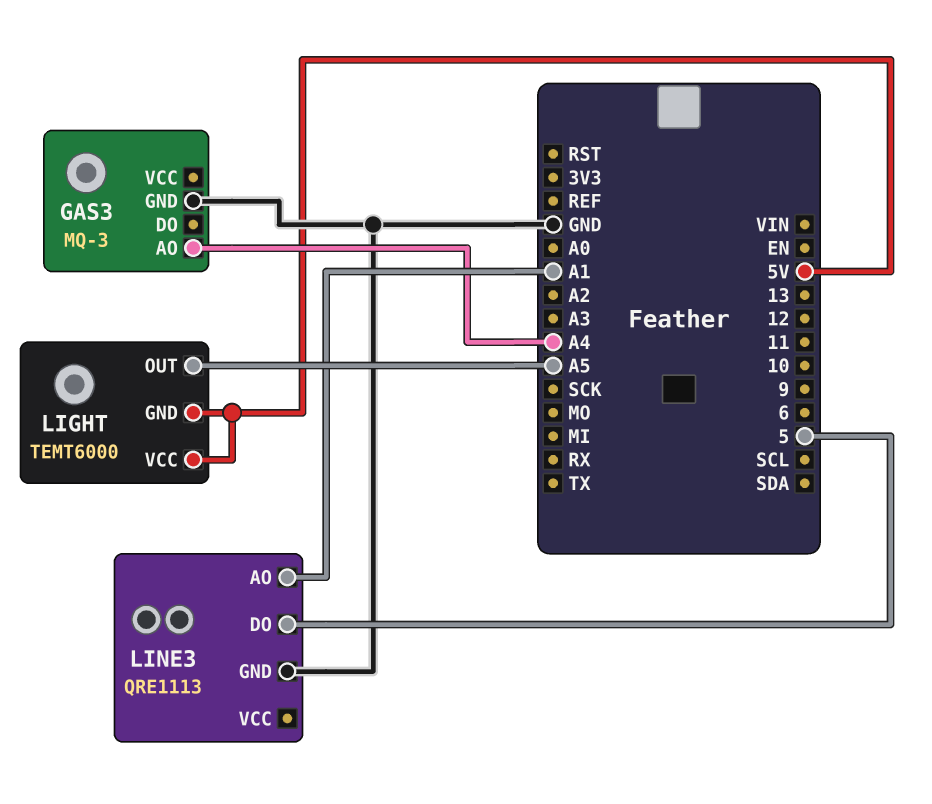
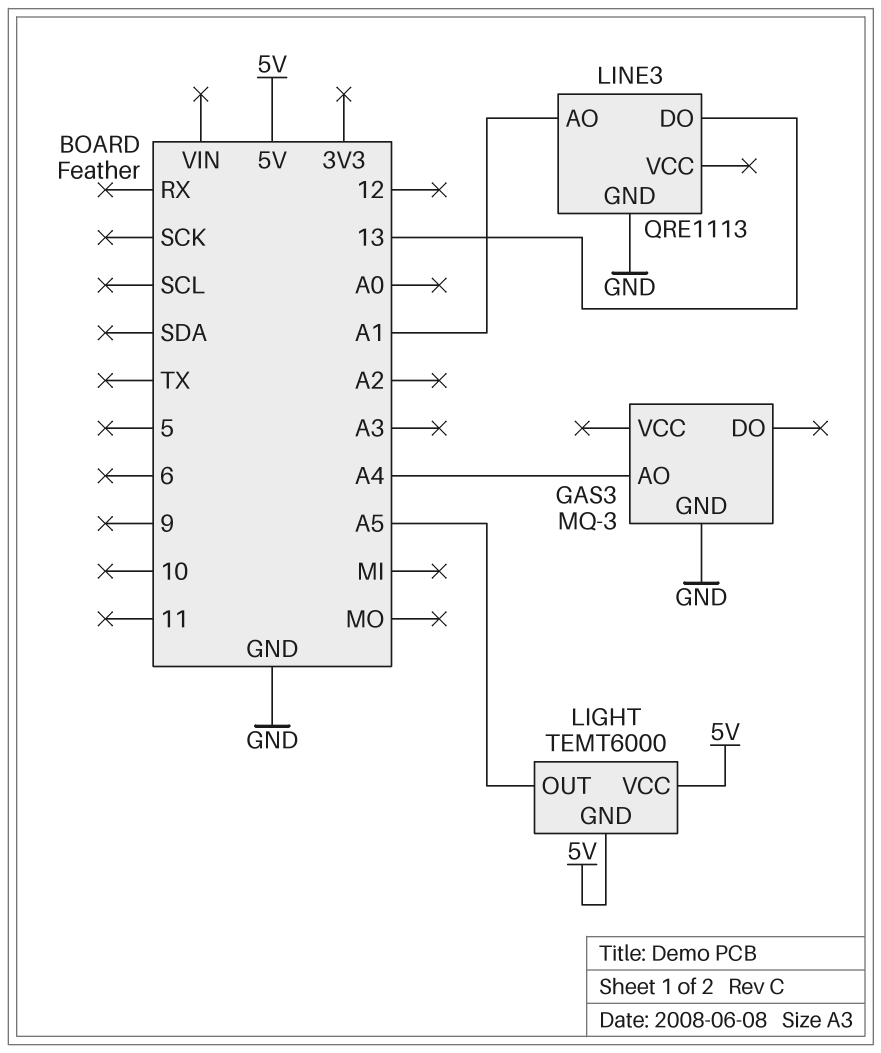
LINE3 pin DO: 5 -> 13

